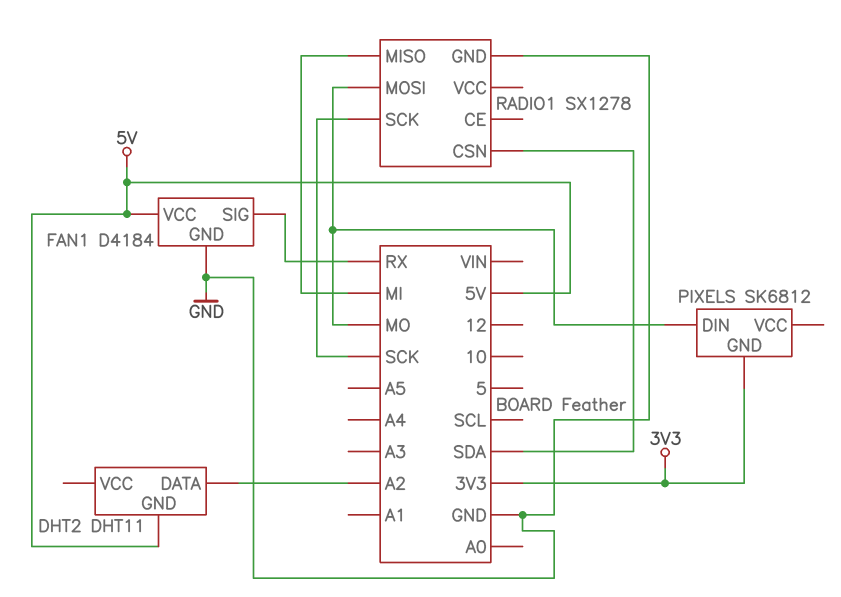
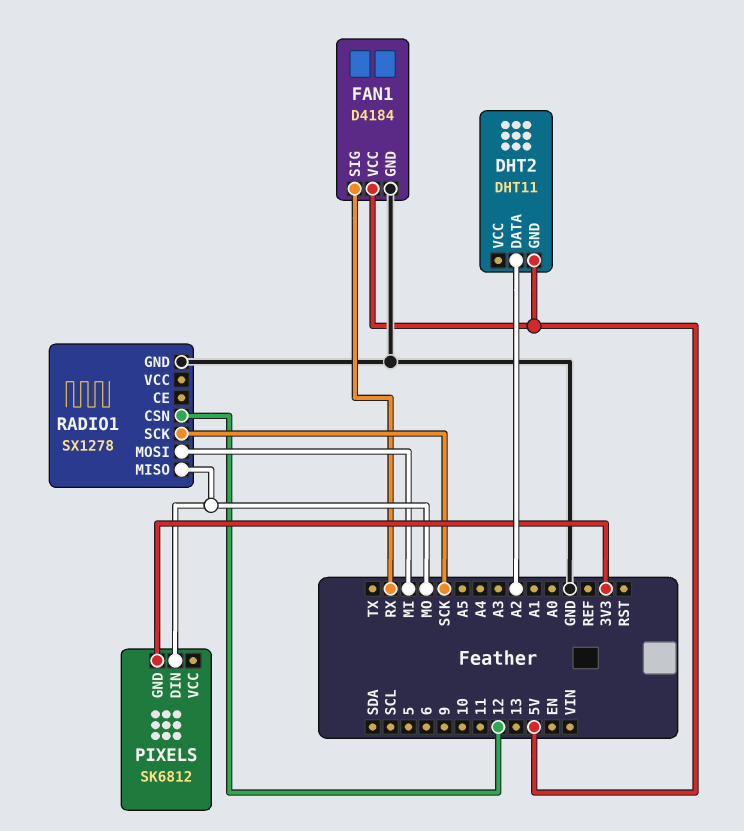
RADIO1 pin CSN: SDA -> 12
RADIO1 pin MISO: MI -> MO
RADIO1 pin MOSI: MO -> MI

